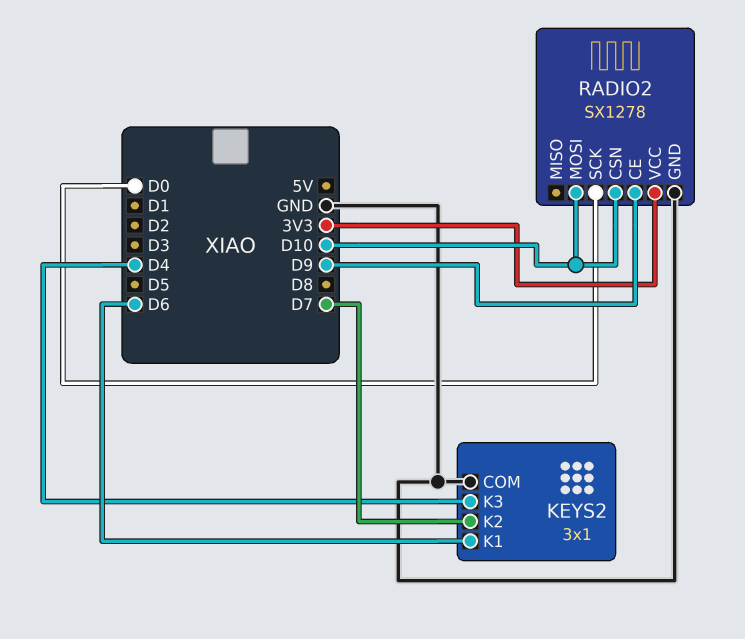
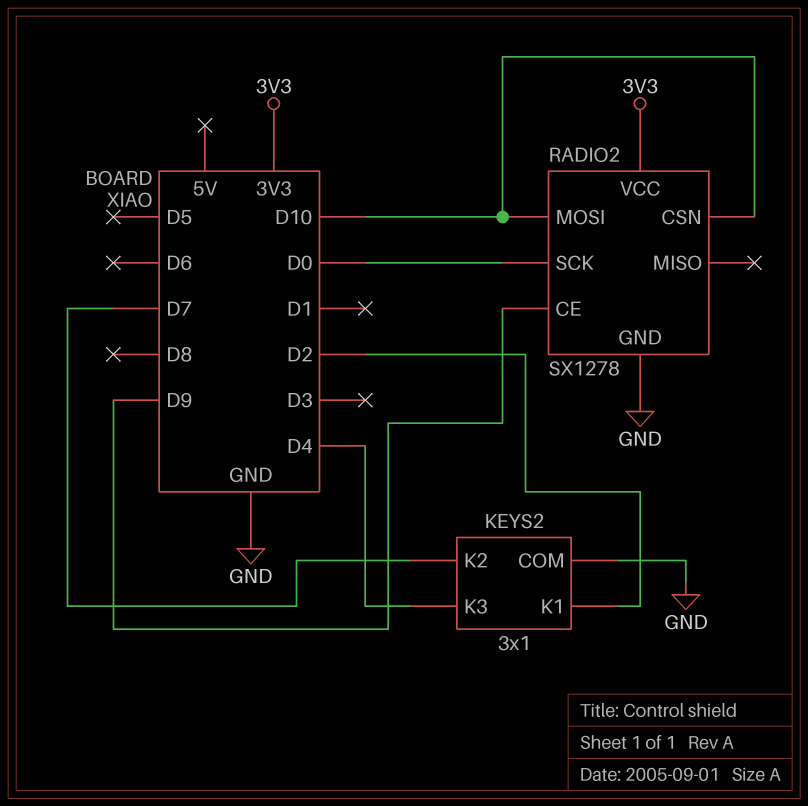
KEYS2 pin K1: D6 -> D2

